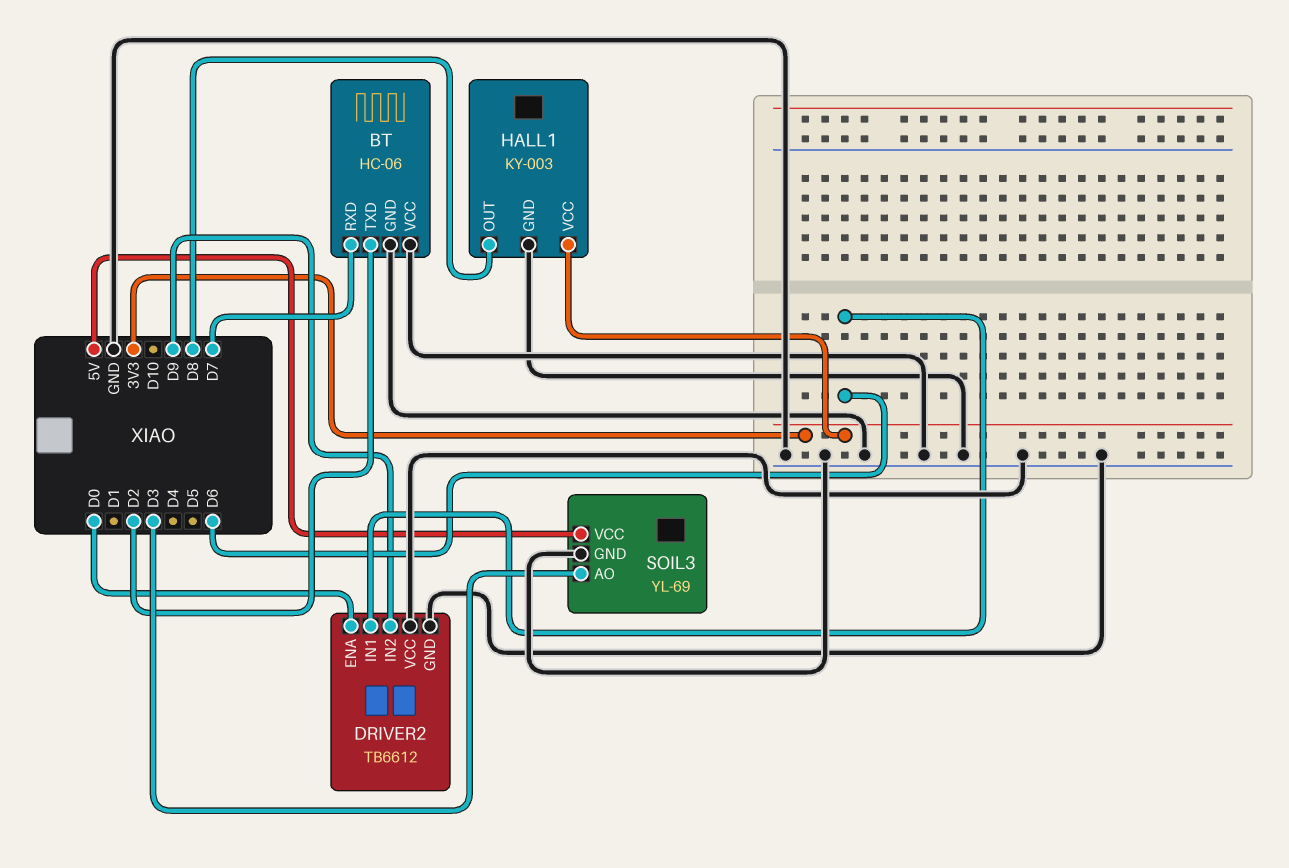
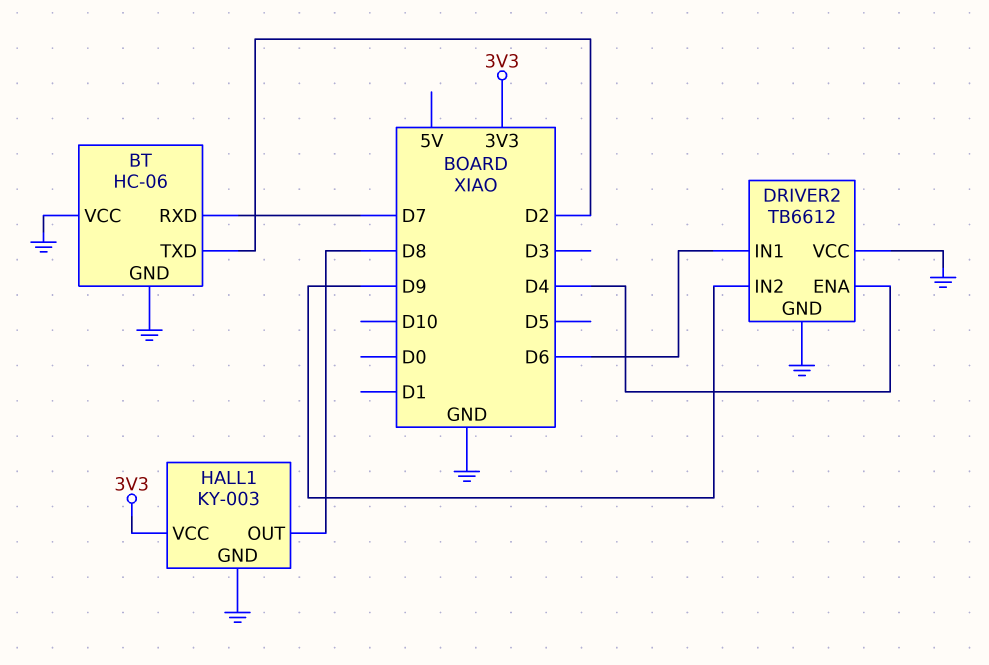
DRIVER2 pin ENA: D0 -> D4
SOIL3: YL-69 -> none
SOIL3 pin AO: D3 -> none
SOIL3 pin GND: GND -> none
SOIL3 pin VCC: 5V -> none

